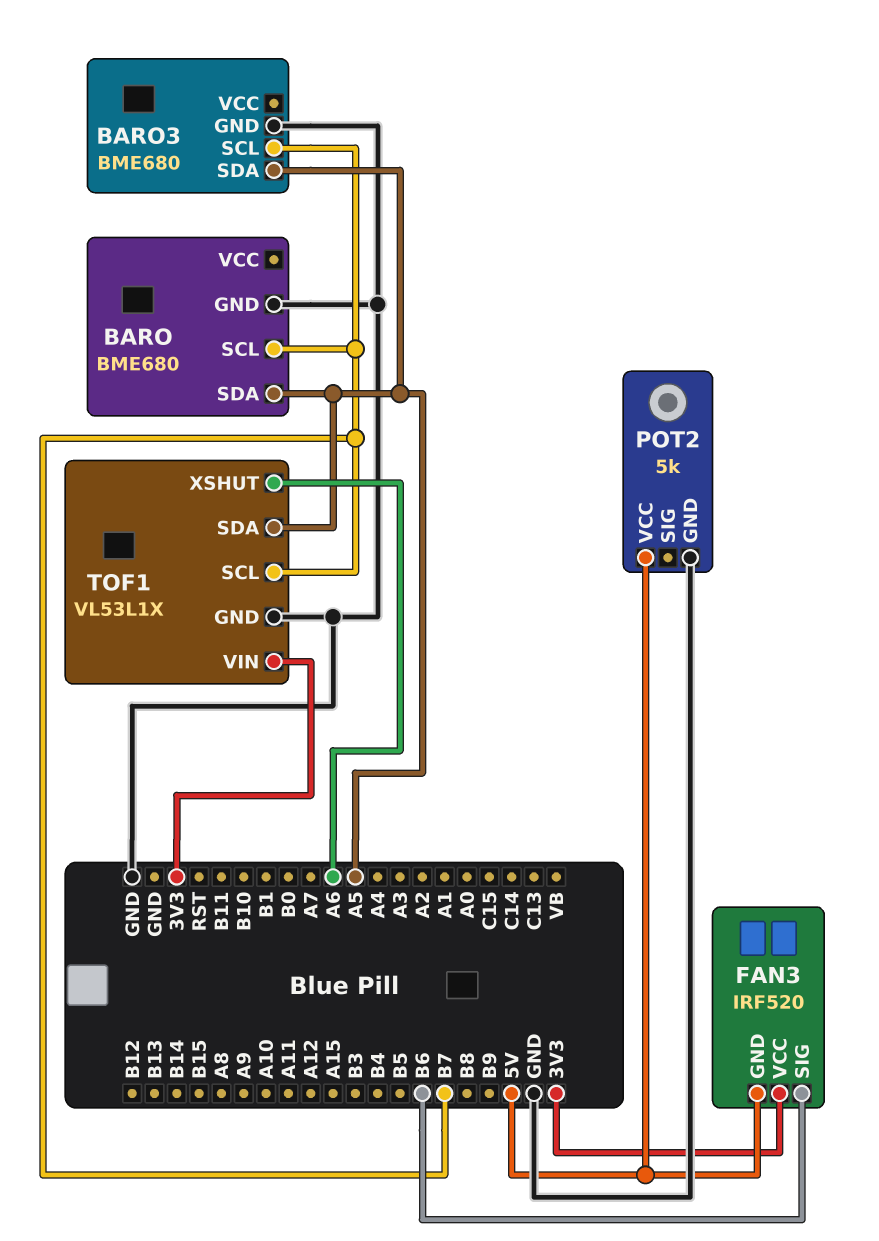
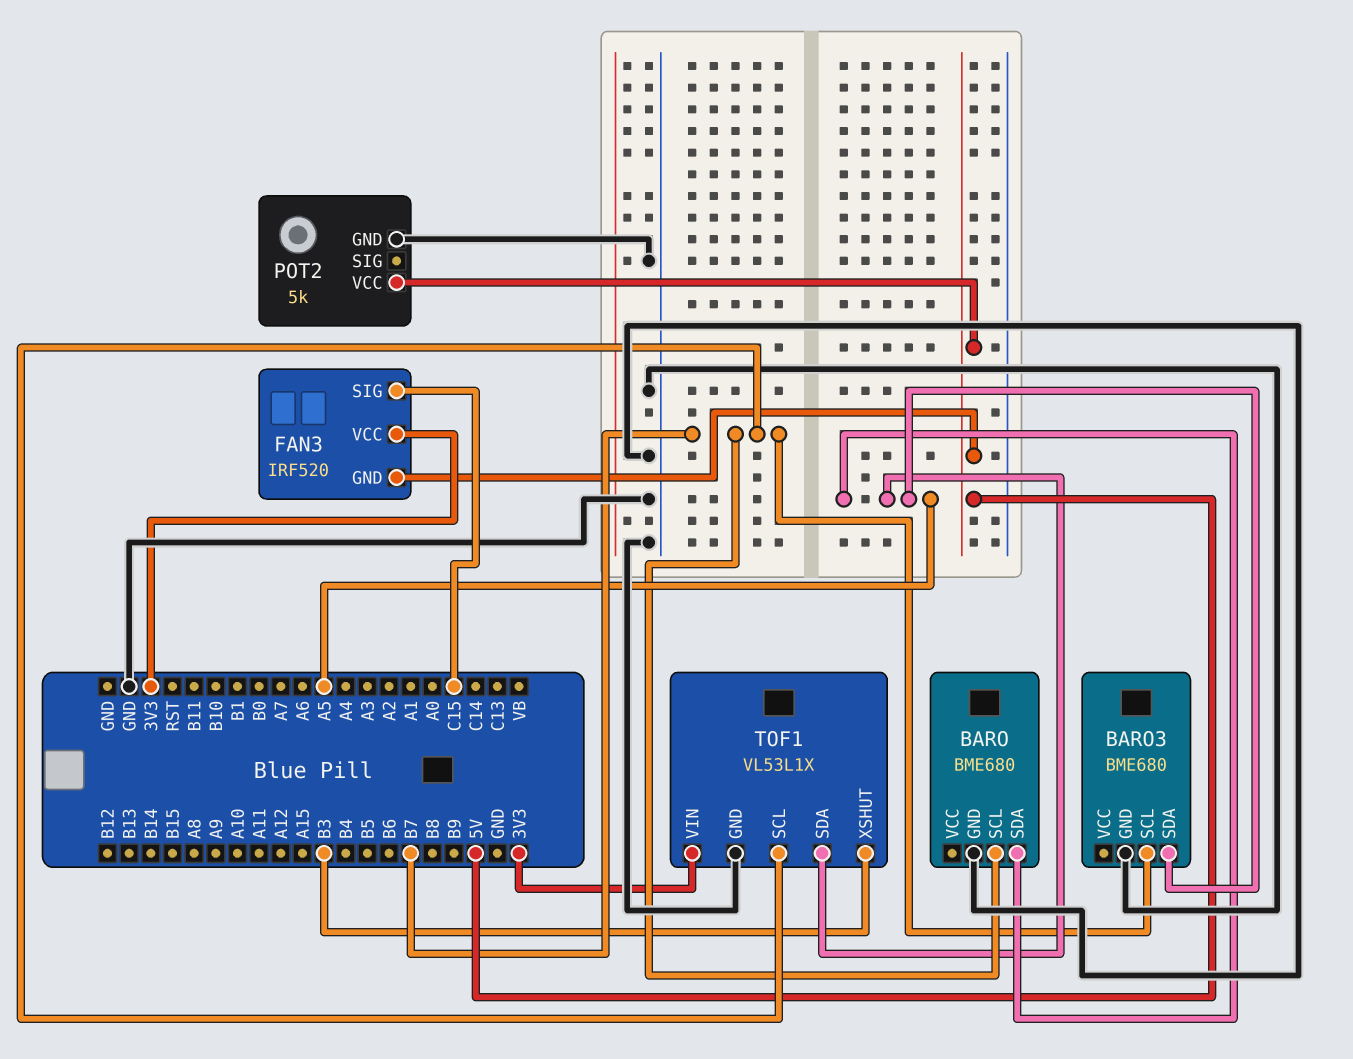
FAN3 pin SIG: B6 -> C15
TOF1 pin XSHUT: A6 -> B3

